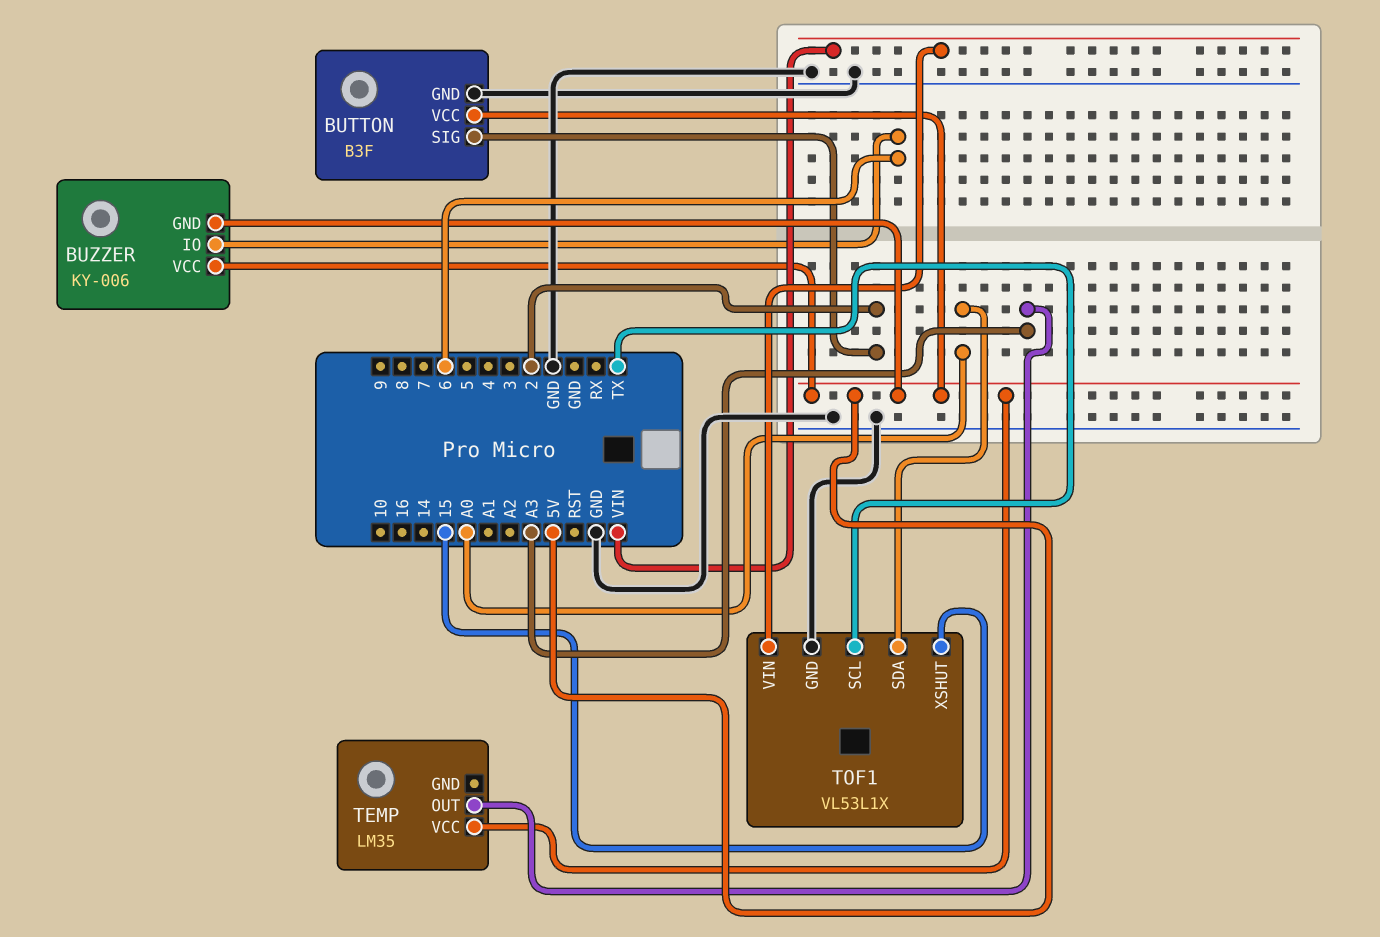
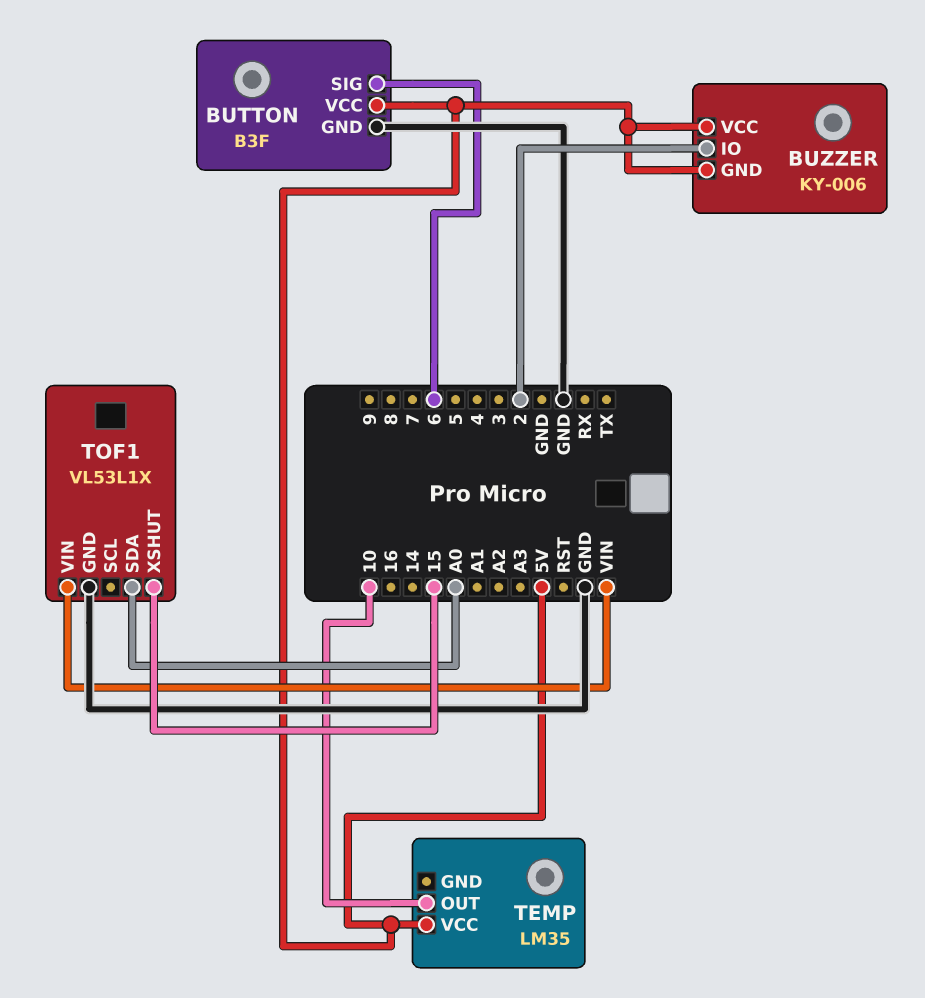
BUTTON pin SIG: 2 -> 6
BUZZER pin IO: 6 -> 2
TEMP pin OUT: A3 -> 10
TOF1 pin SCL: TX -> none

